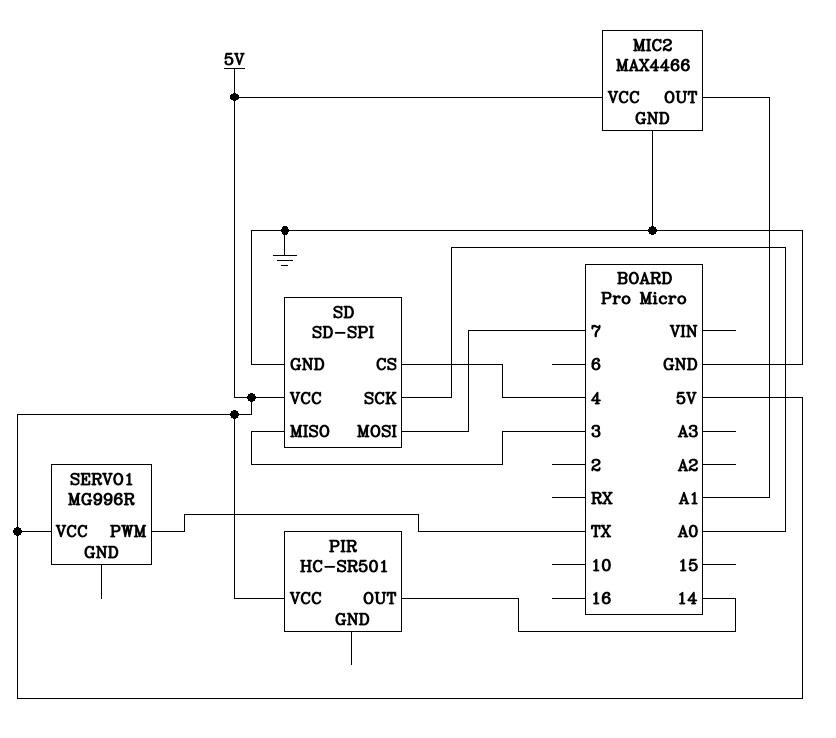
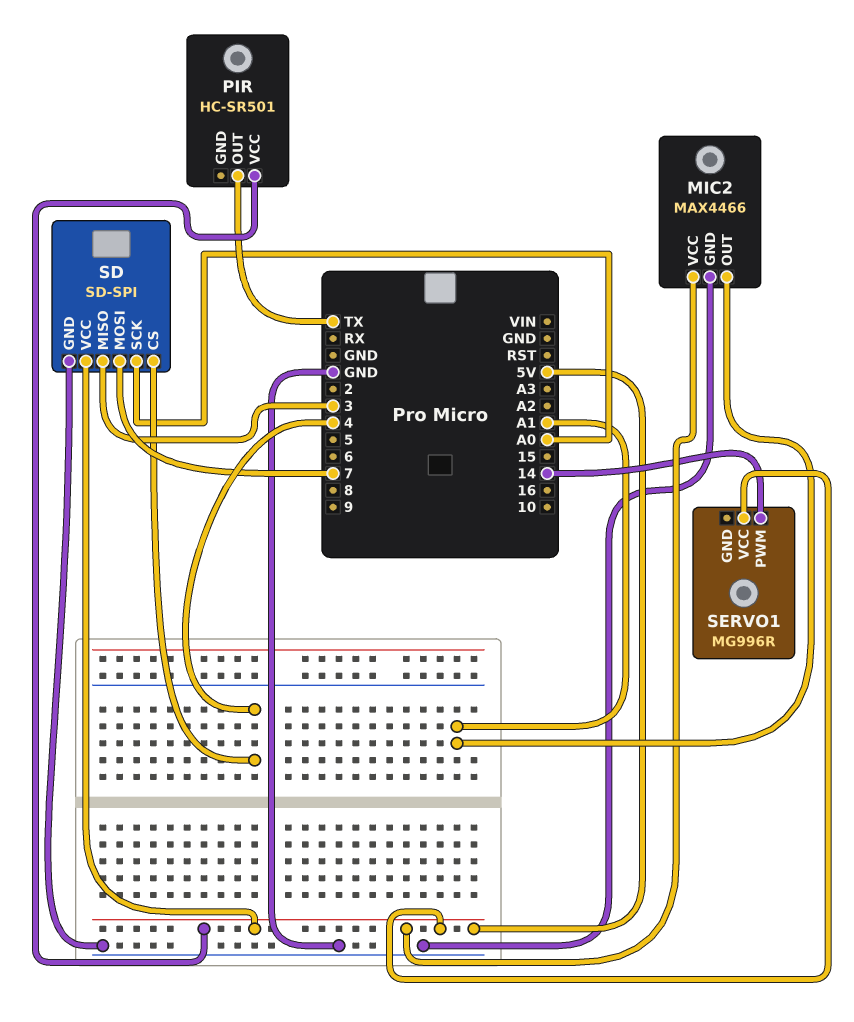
PIR pin OUT: 14 -> TX
SERVO1 pin PWM: TX -> 14

